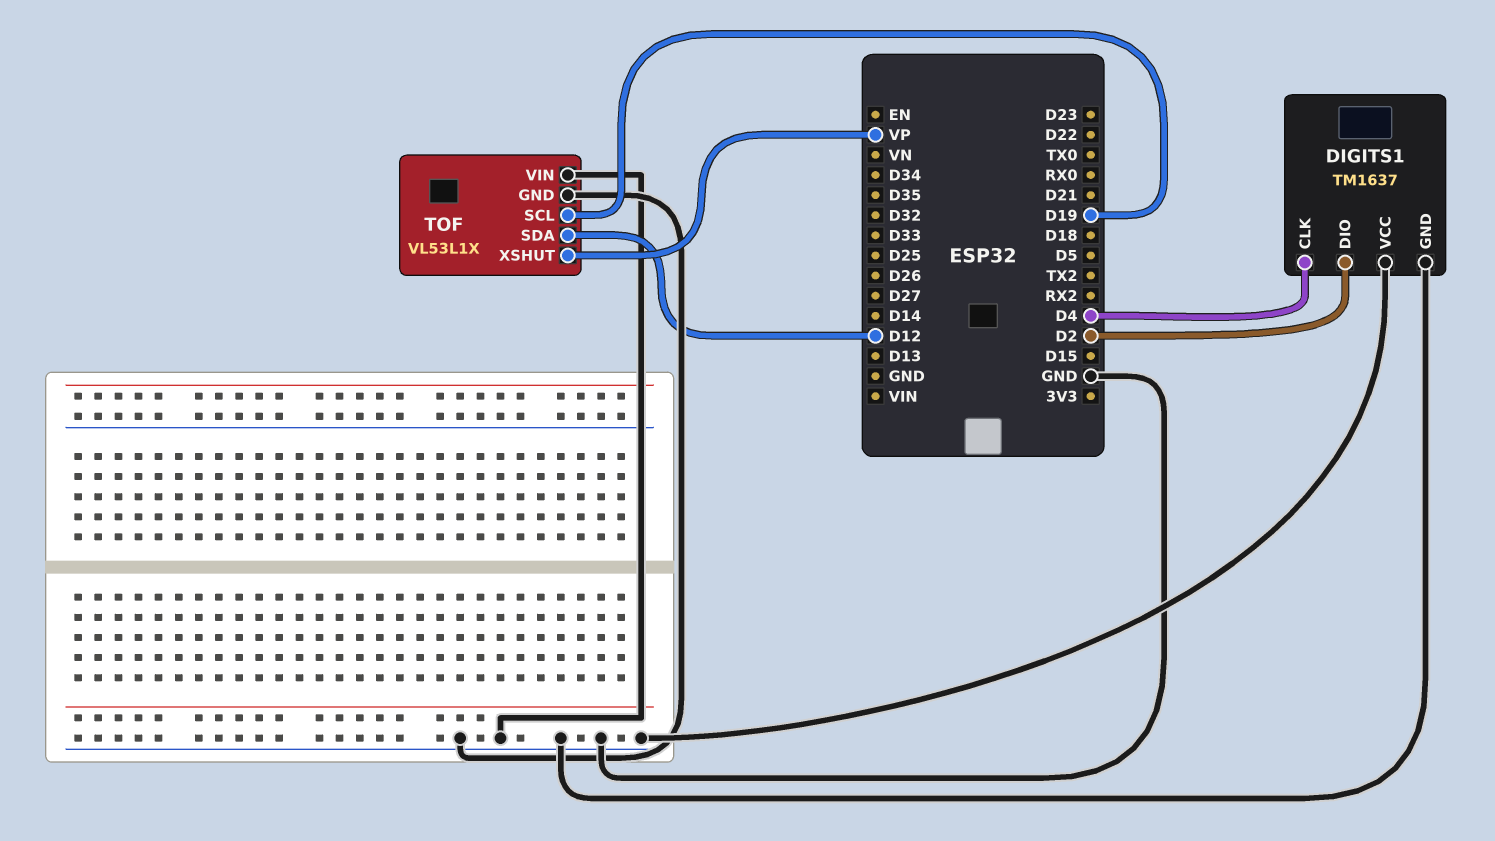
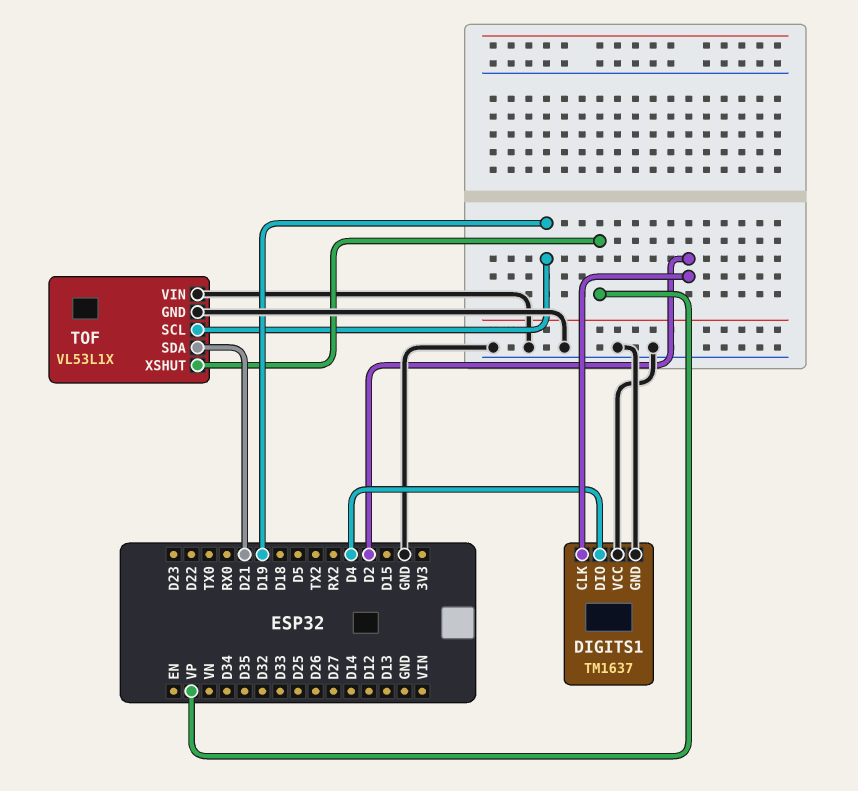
DIGITS1 pin CLK: D4 -> D2
DIGITS1 pin DIO: D2 -> D4
TOF pin SDA: D12 -> D21

